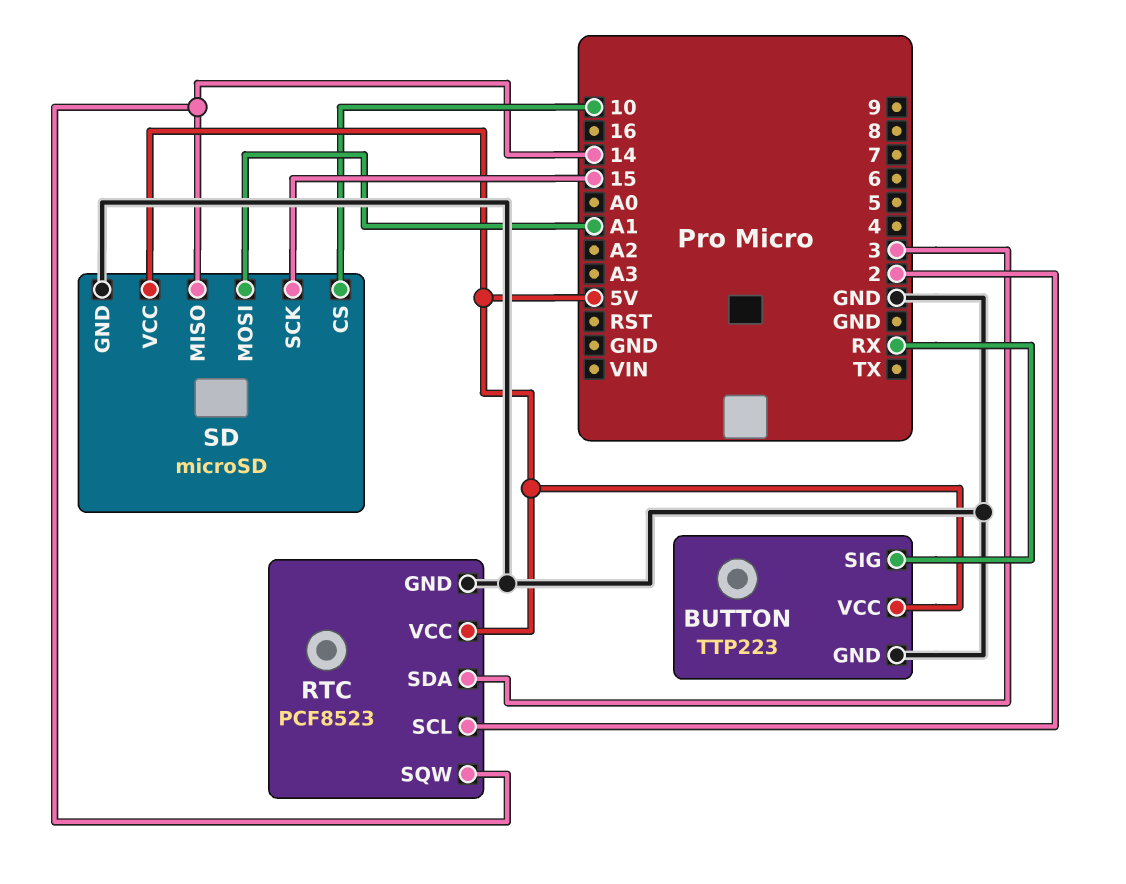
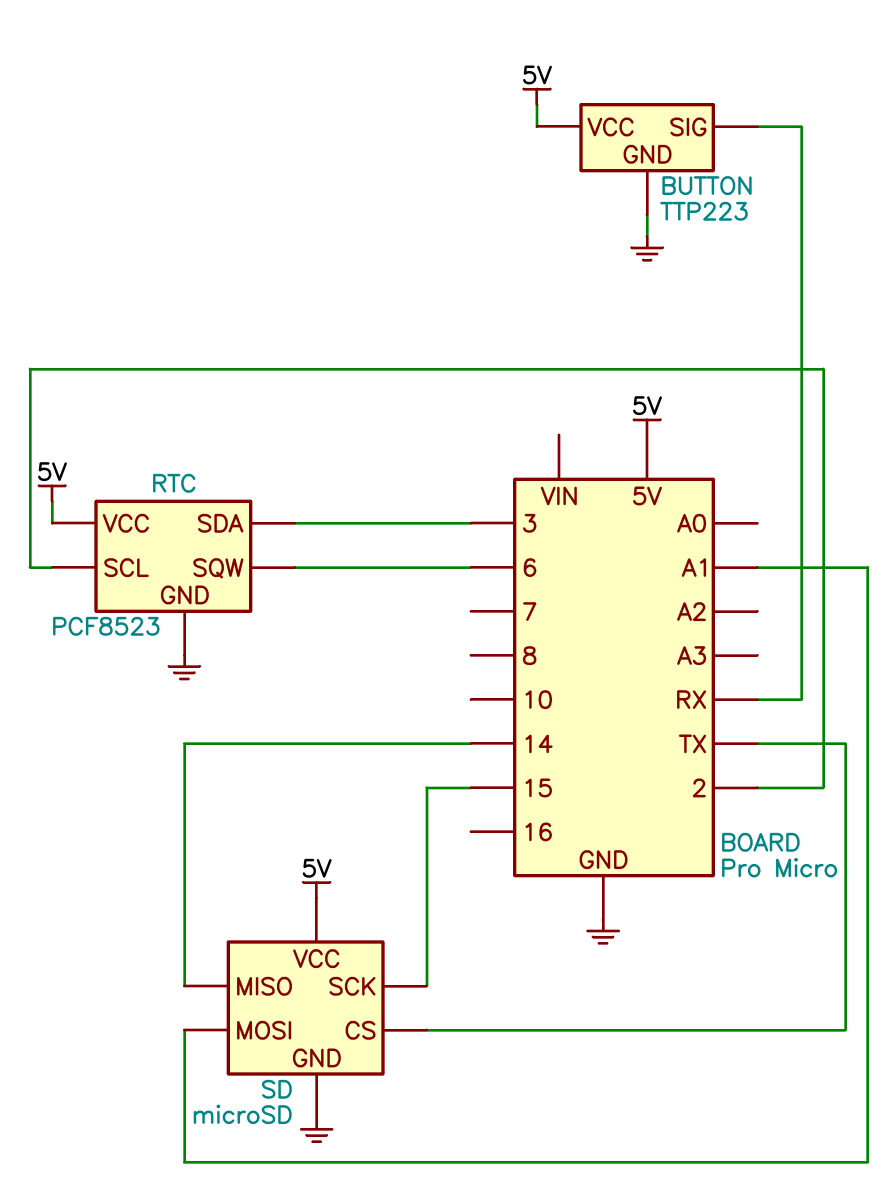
RTC pin SQW: 14 -> 6
SD pin CS: 10 -> TX

